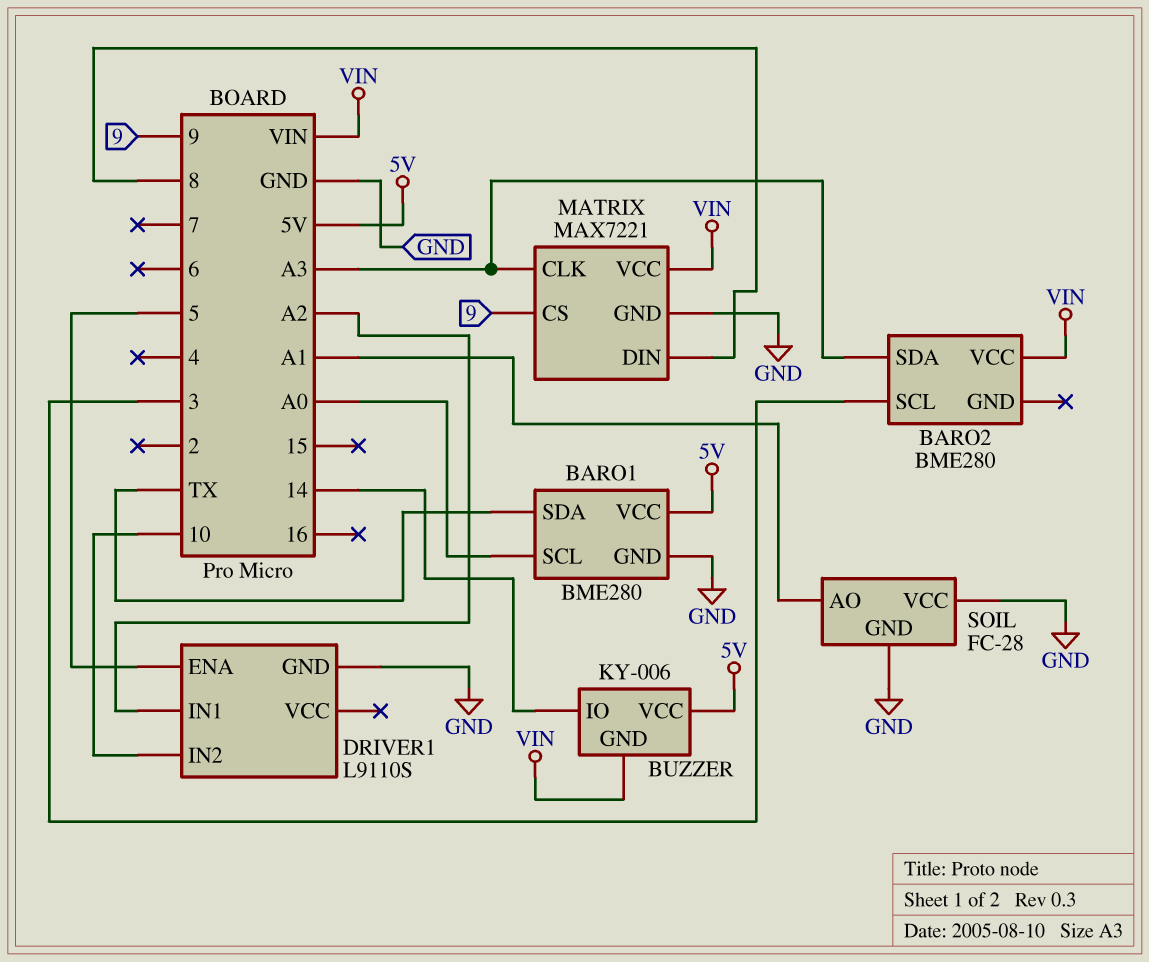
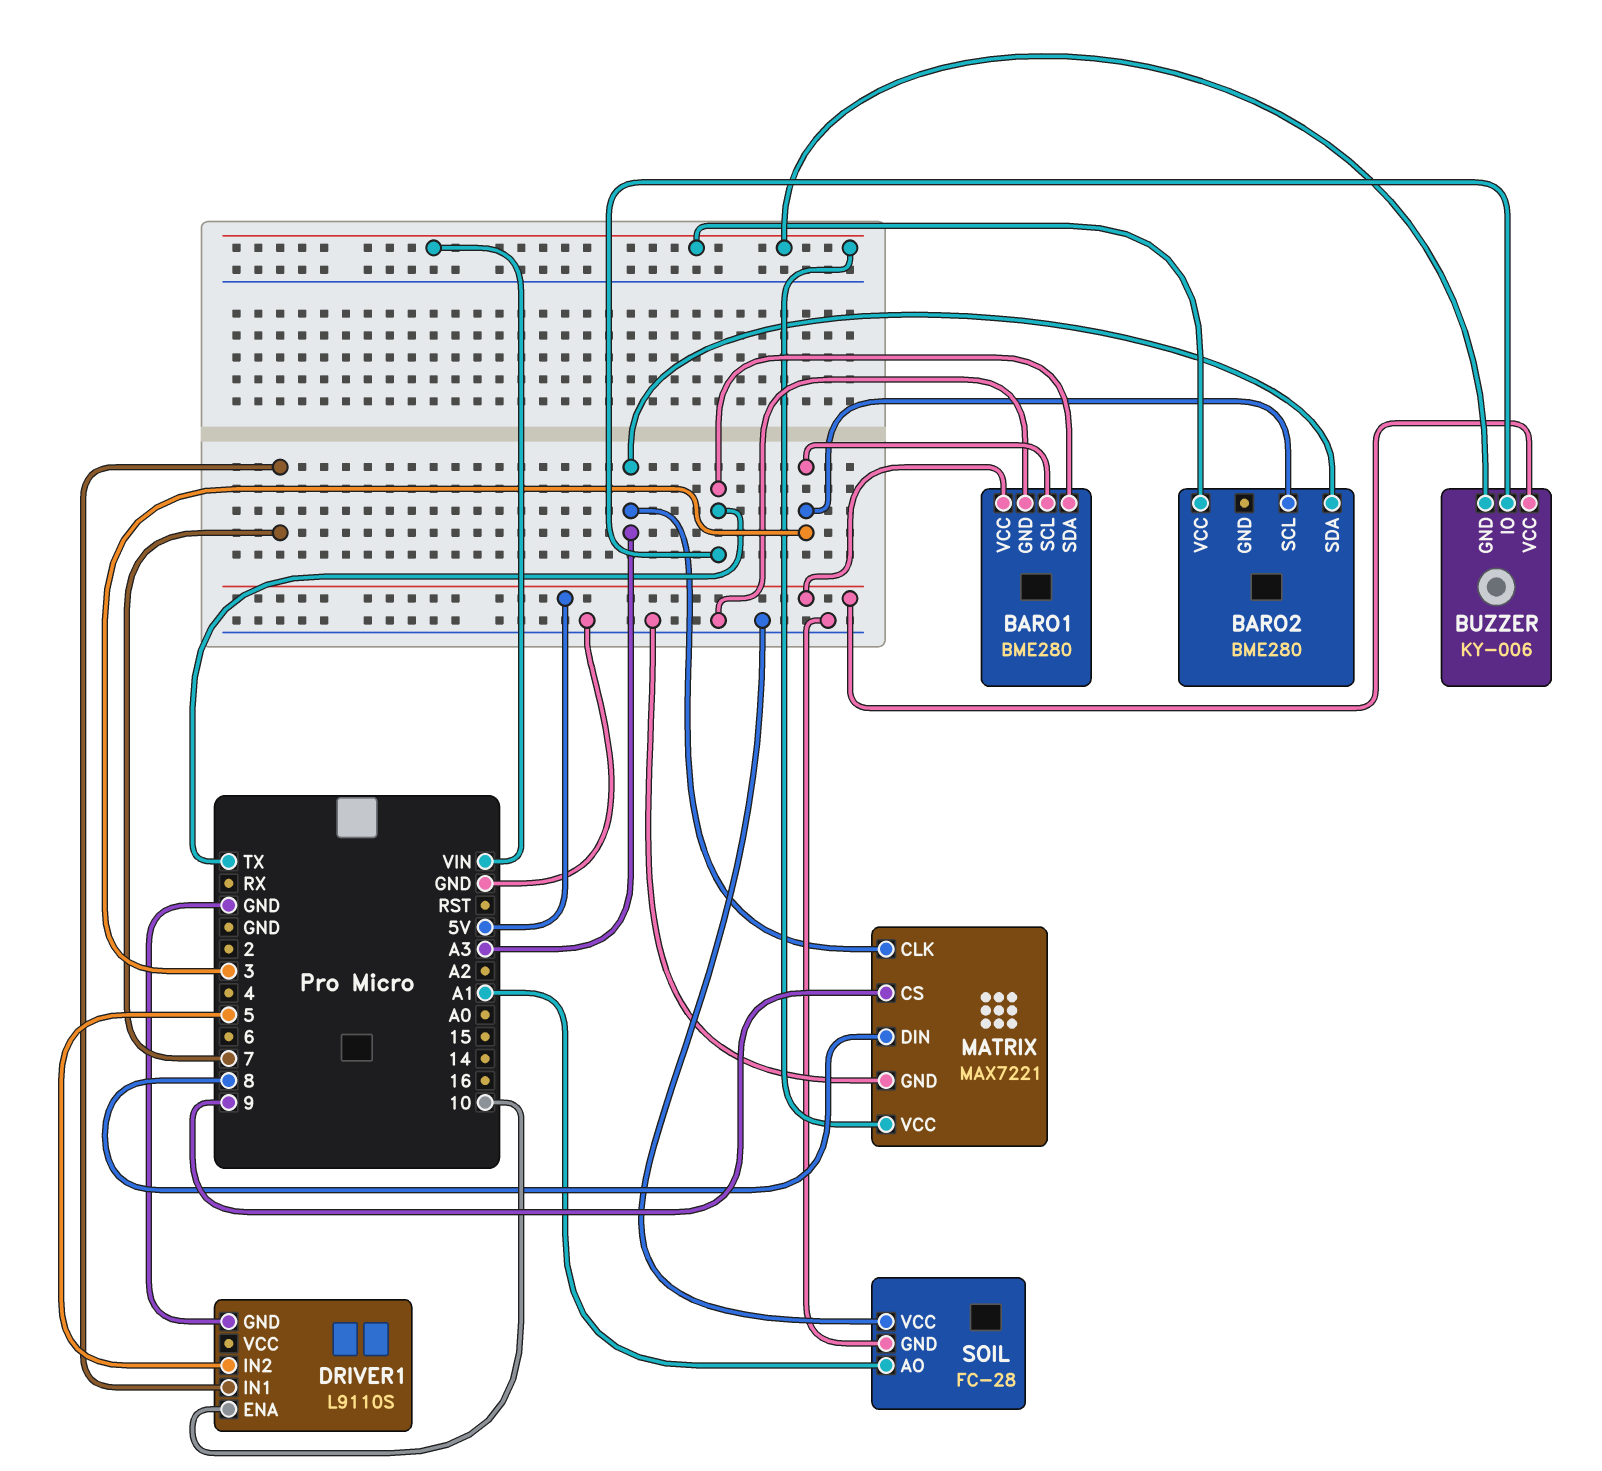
BARO1 pin SCL: A0 -> 3
BUZZER pin IO: 14 -> TX
DRIVER1 pin ENA: 5 -> 10
DRIVER1 pin IN1: A2 -> 7
DRIVER1 pin IN2: 10 -> 5

